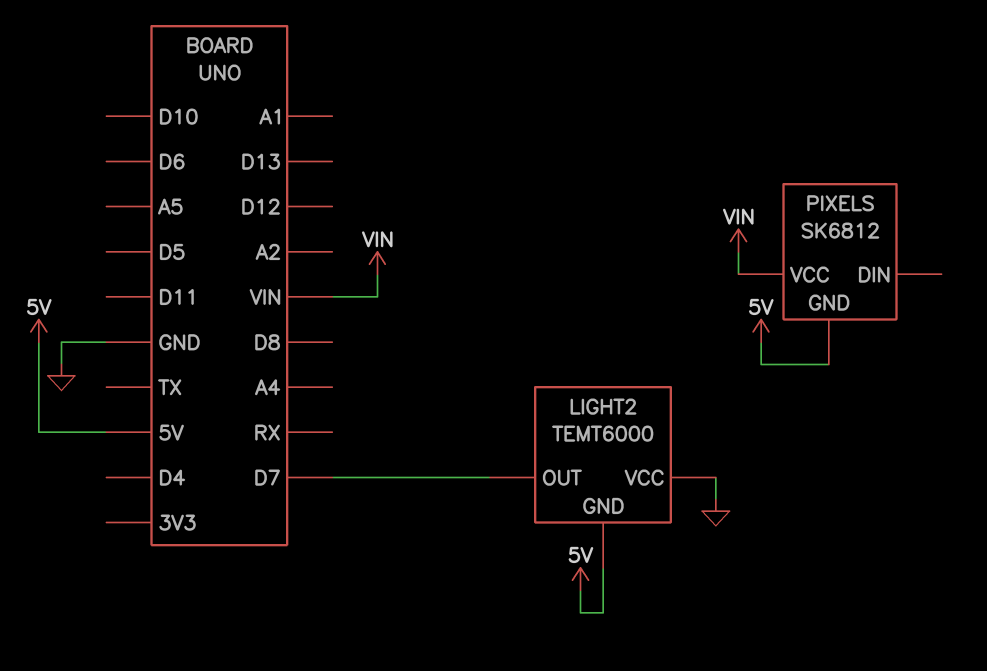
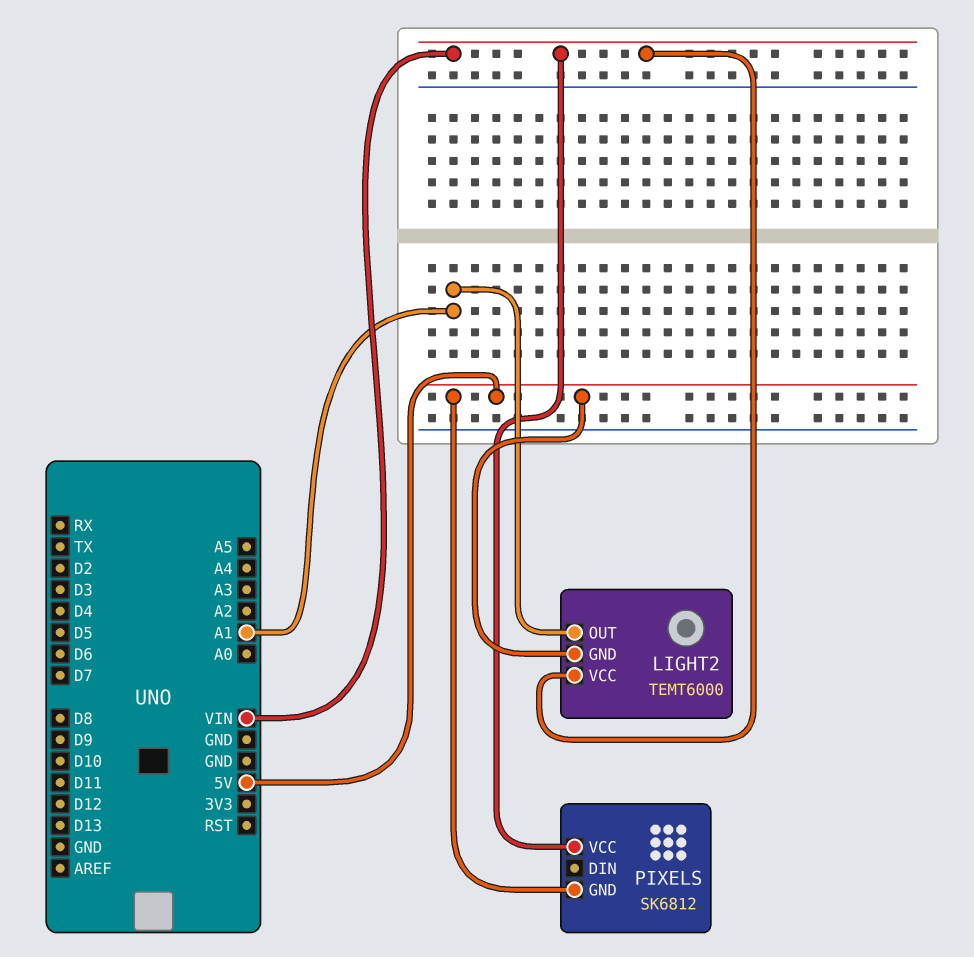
LIGHT2 pin OUT: D7 -> A1
LIGHT2 pin VCC: GND -> VIN

